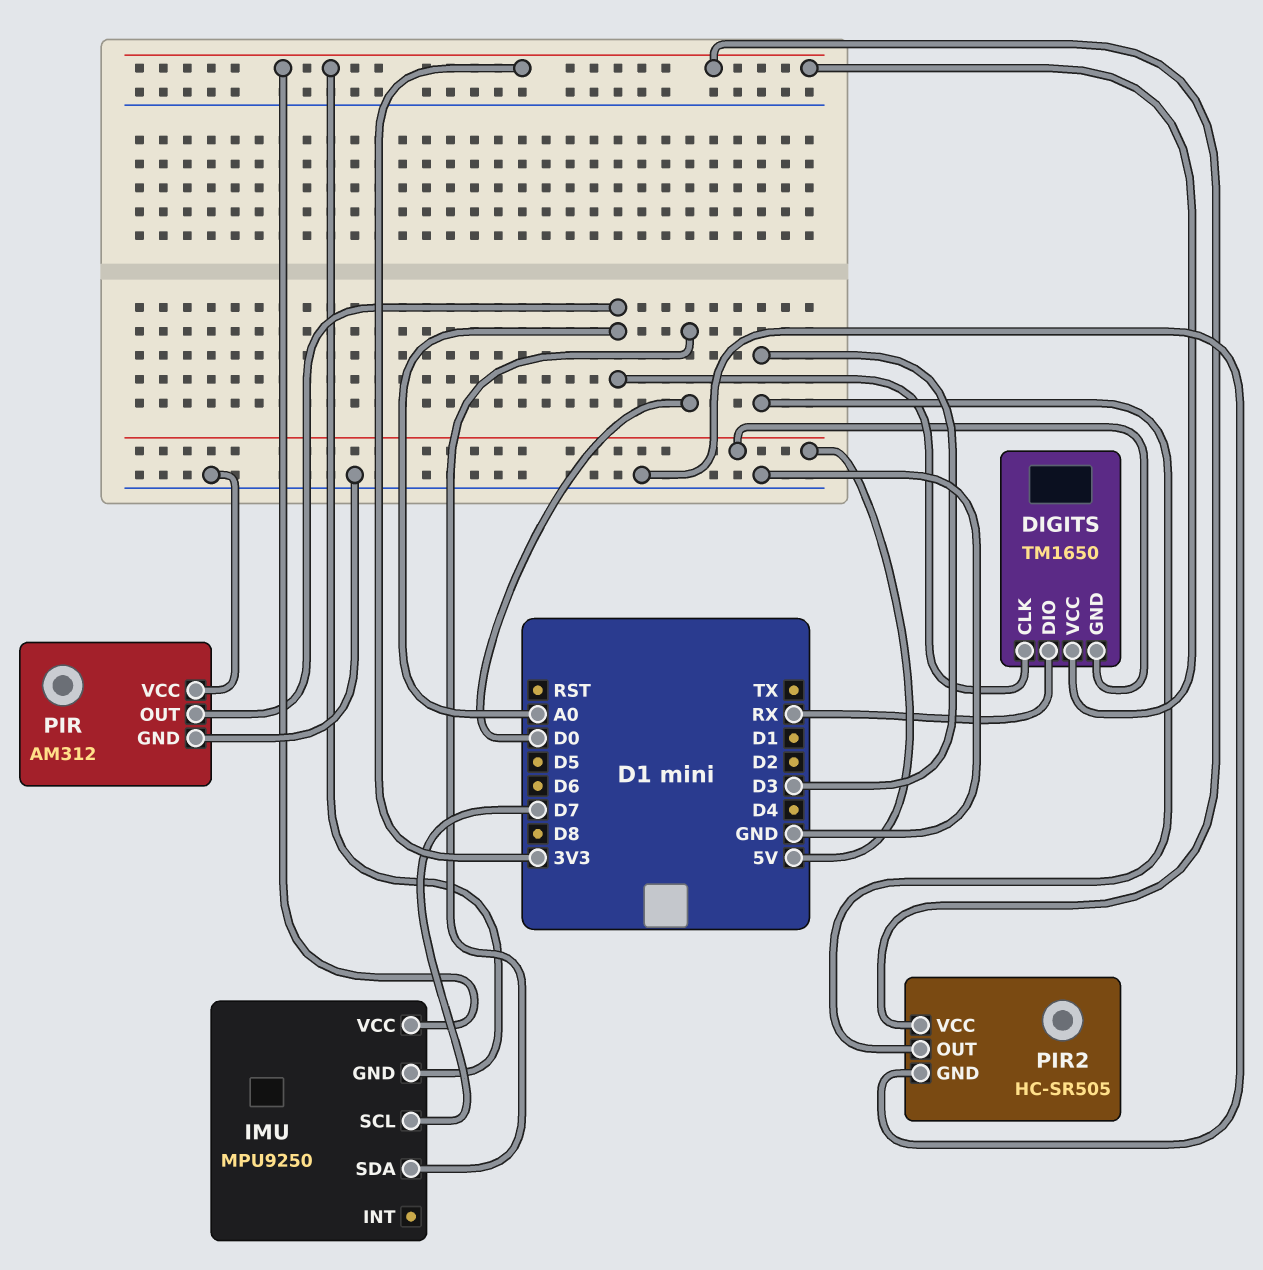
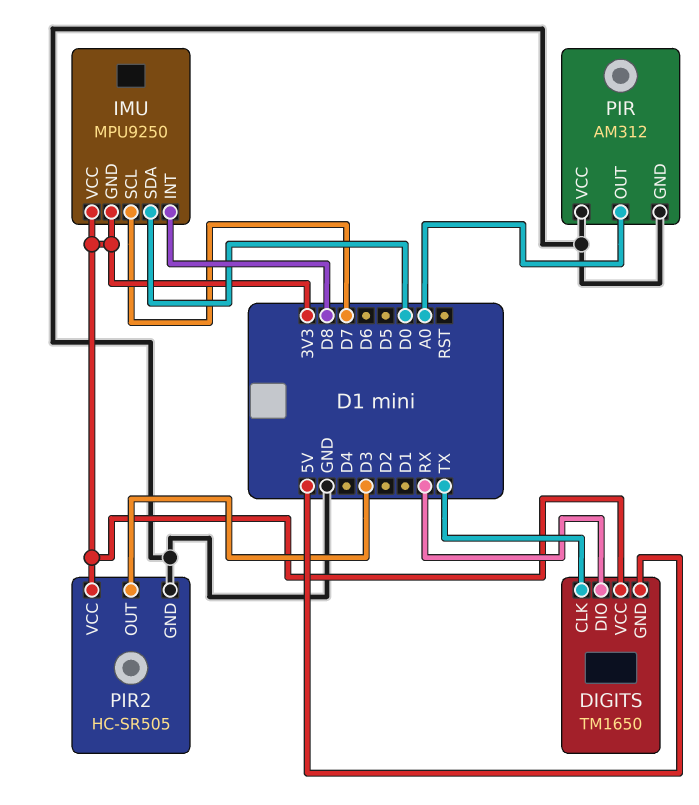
DIGITS pin CLK: A0 -> TX
IMU pin INT: none -> D8

